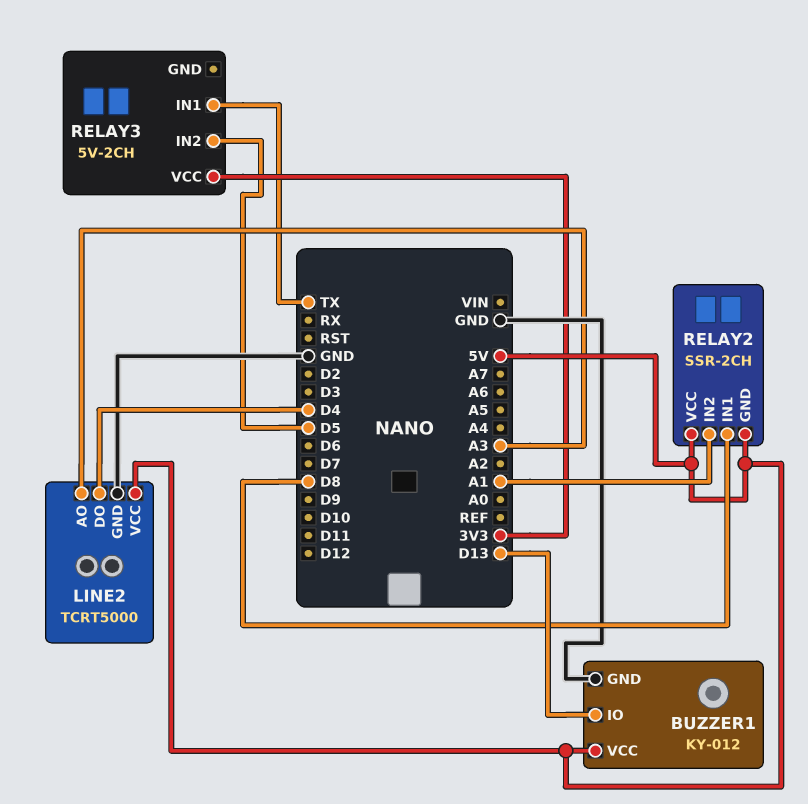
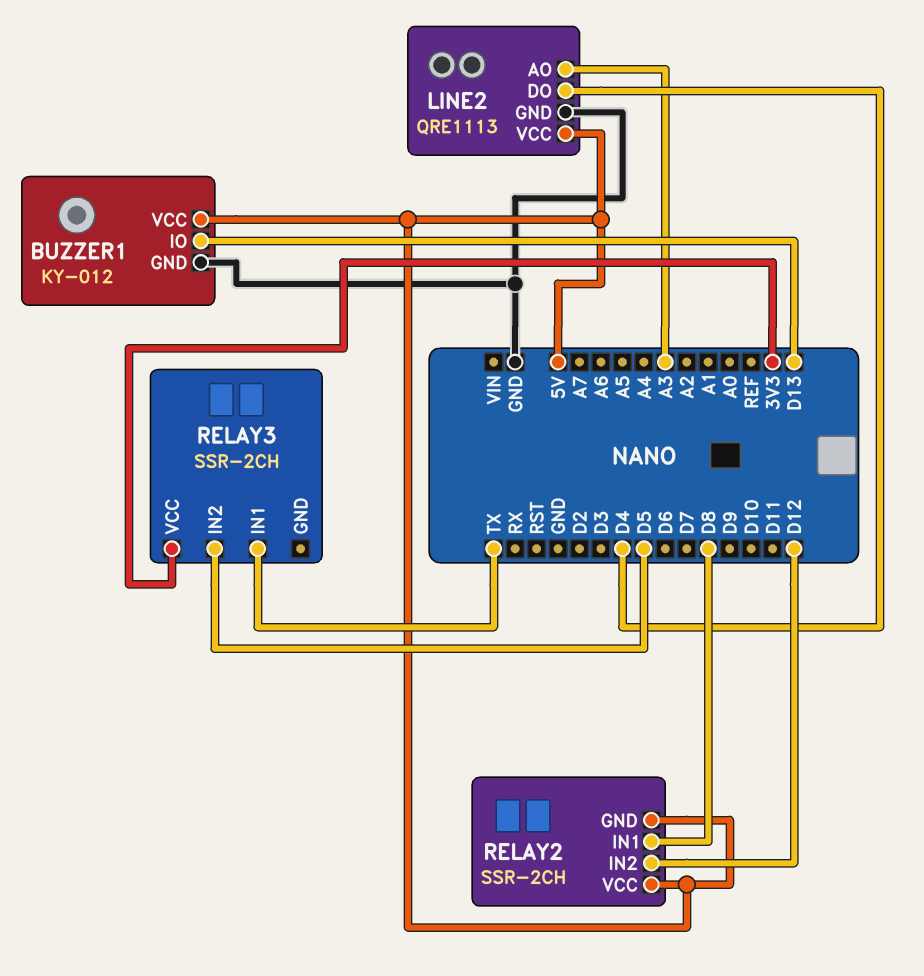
LINE2: TCRT5000 -> QRE1113
RELAY2 pin IN2: A1 -> D12
RELAY3: 5V-2CH -> SSR-2CH

